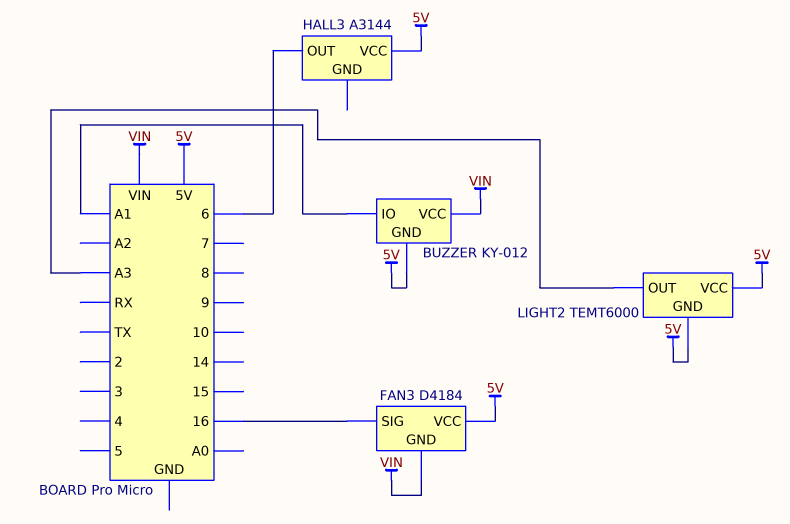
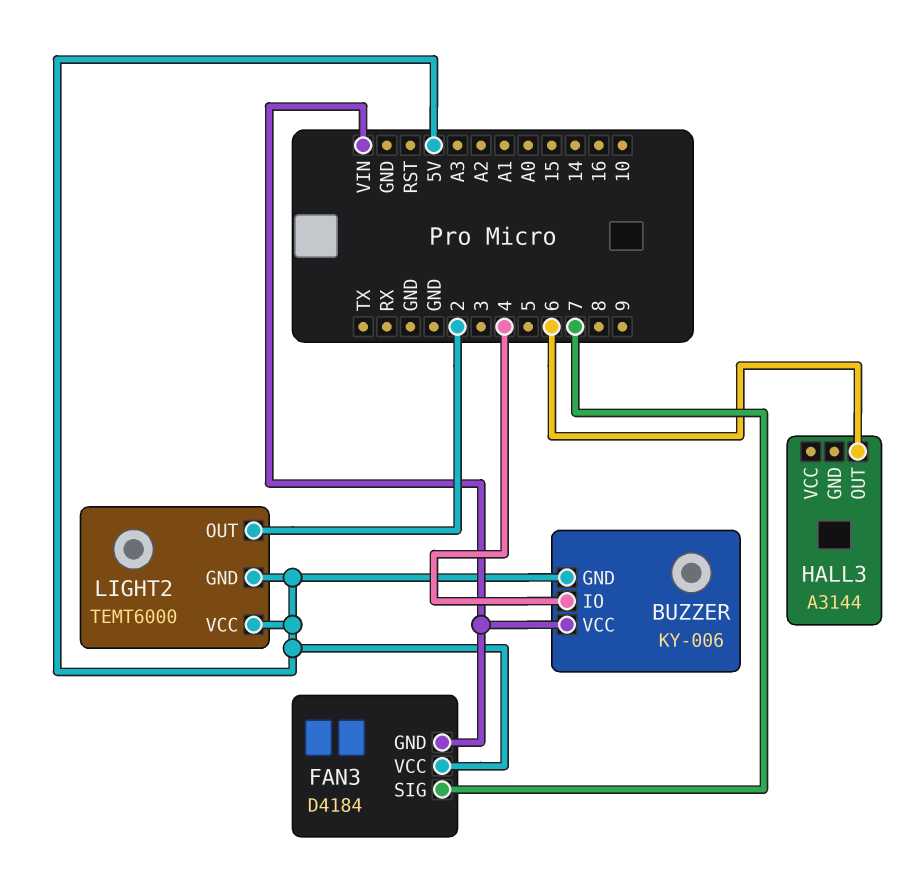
BUZZER: KY-012 -> KY-006
BUZZER pin IO: A1 -> 4
FAN3 pin SIG: 16 -> 7
HALL3 pin VCC: 5V -> none
LIGHT2 pin OUT: A3 -> 2

